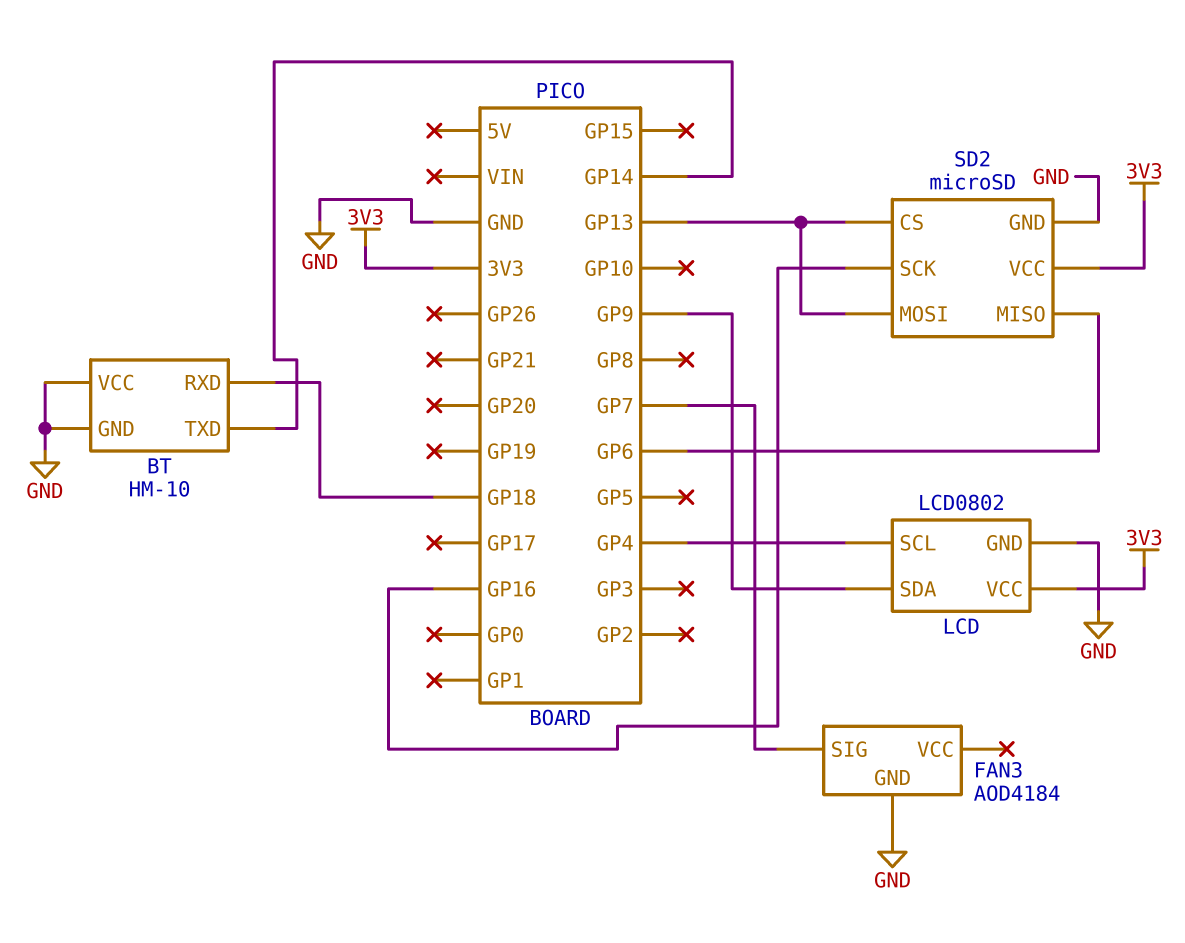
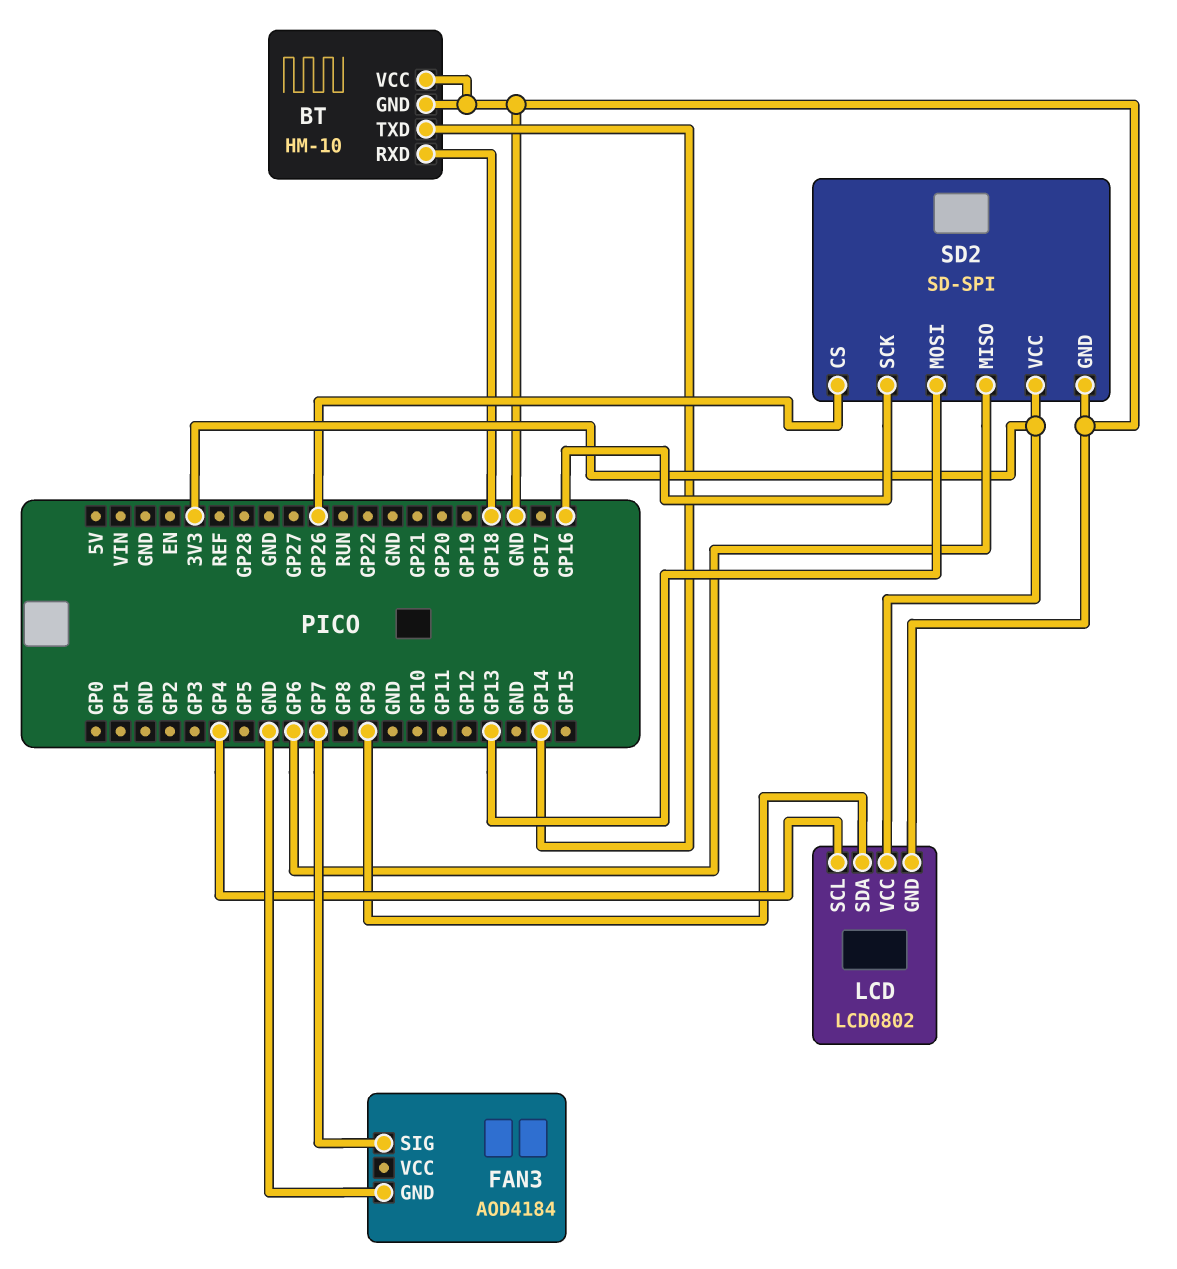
SD2: microSD -> SD-SPI
SD2 pin CS: GP13 -> GP26

